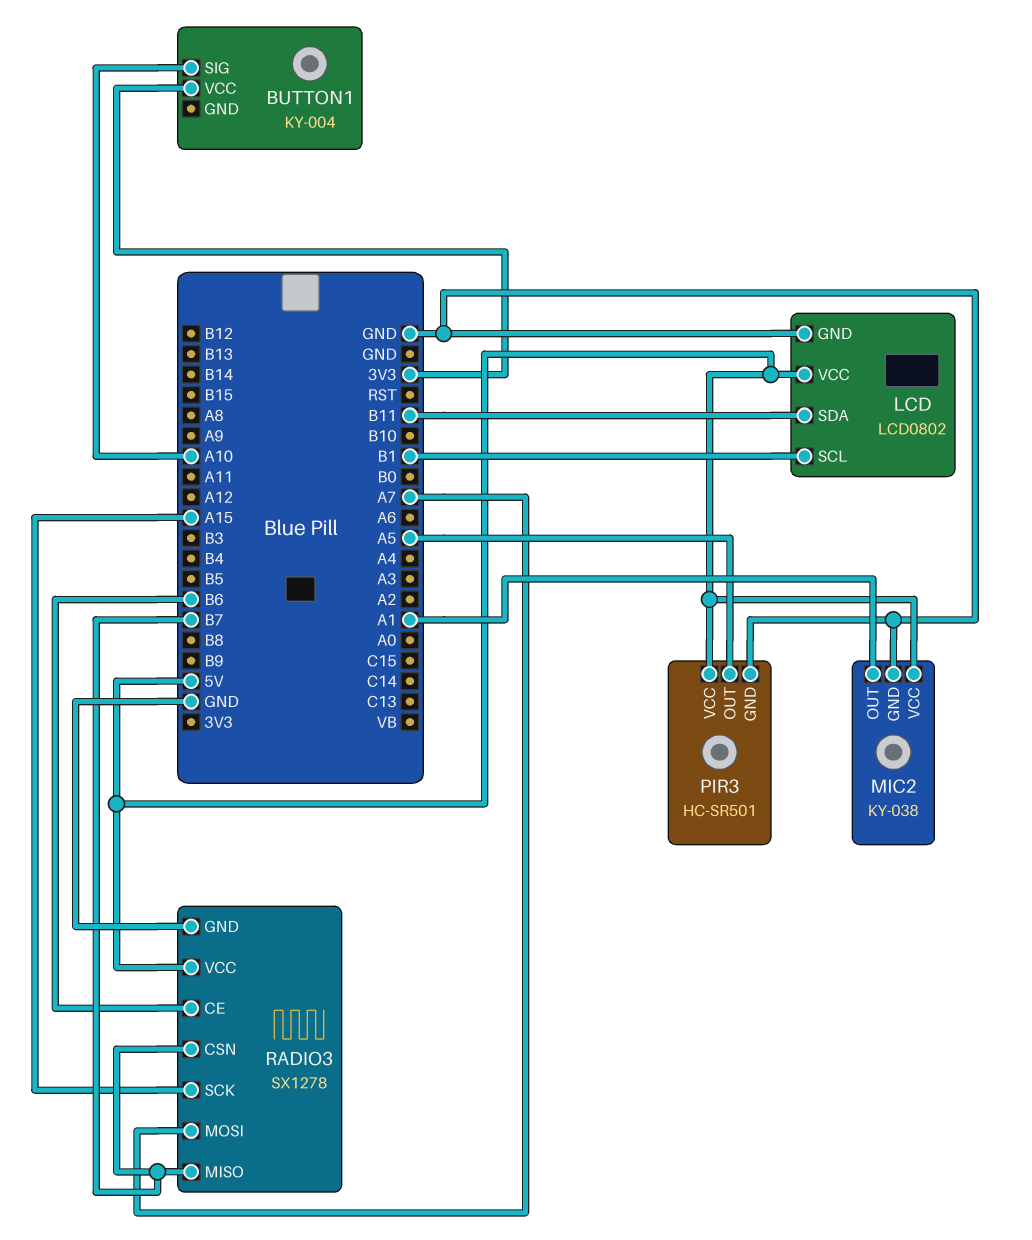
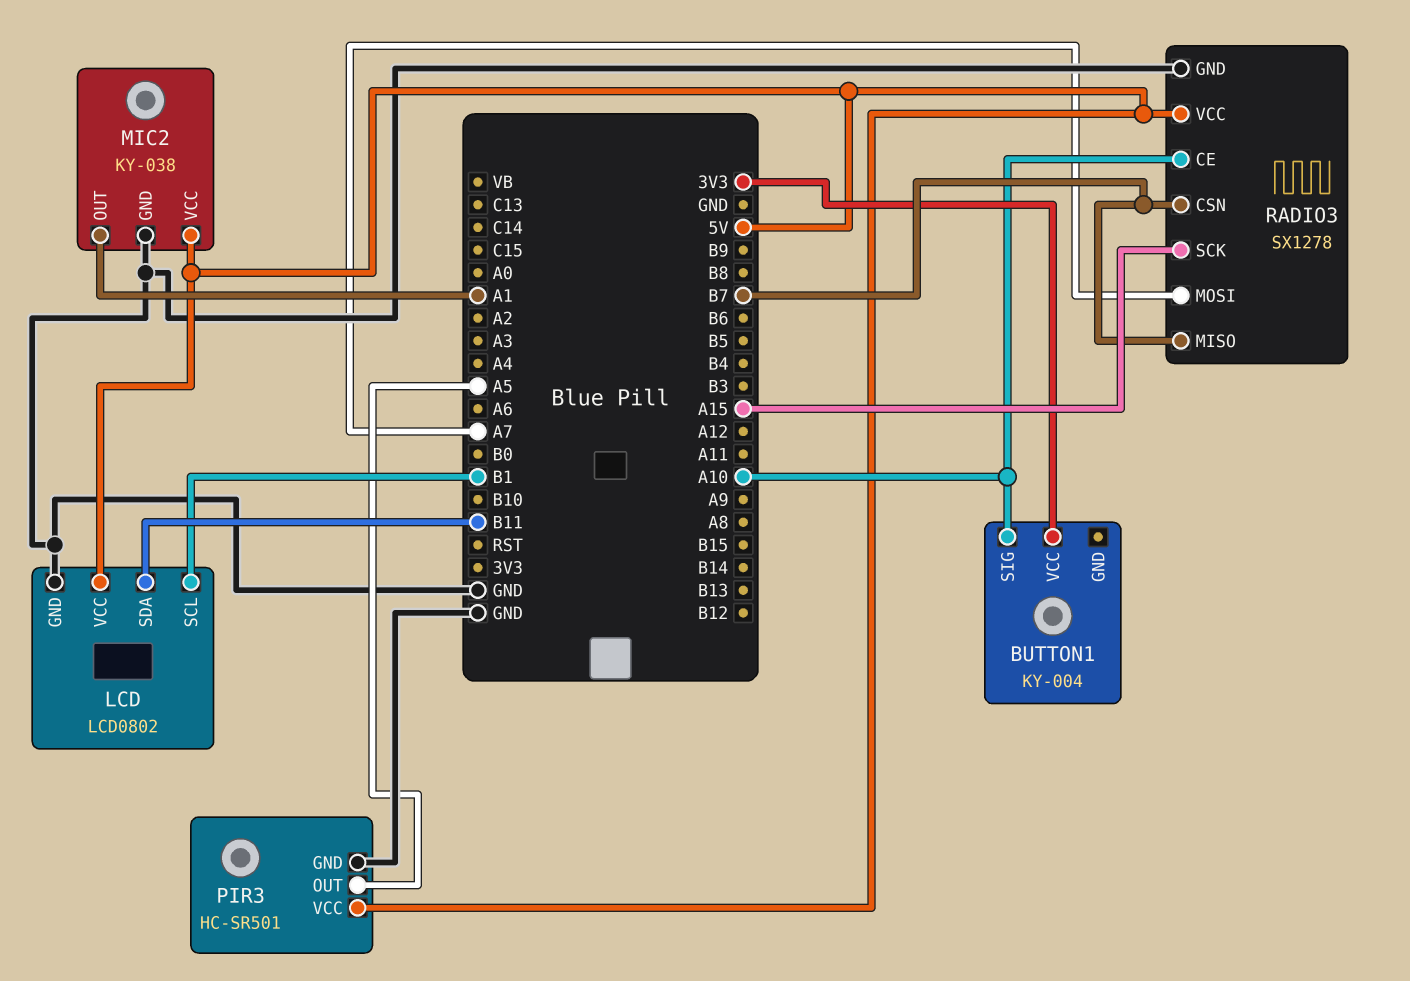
RADIO3 pin CE: B6 -> A10

